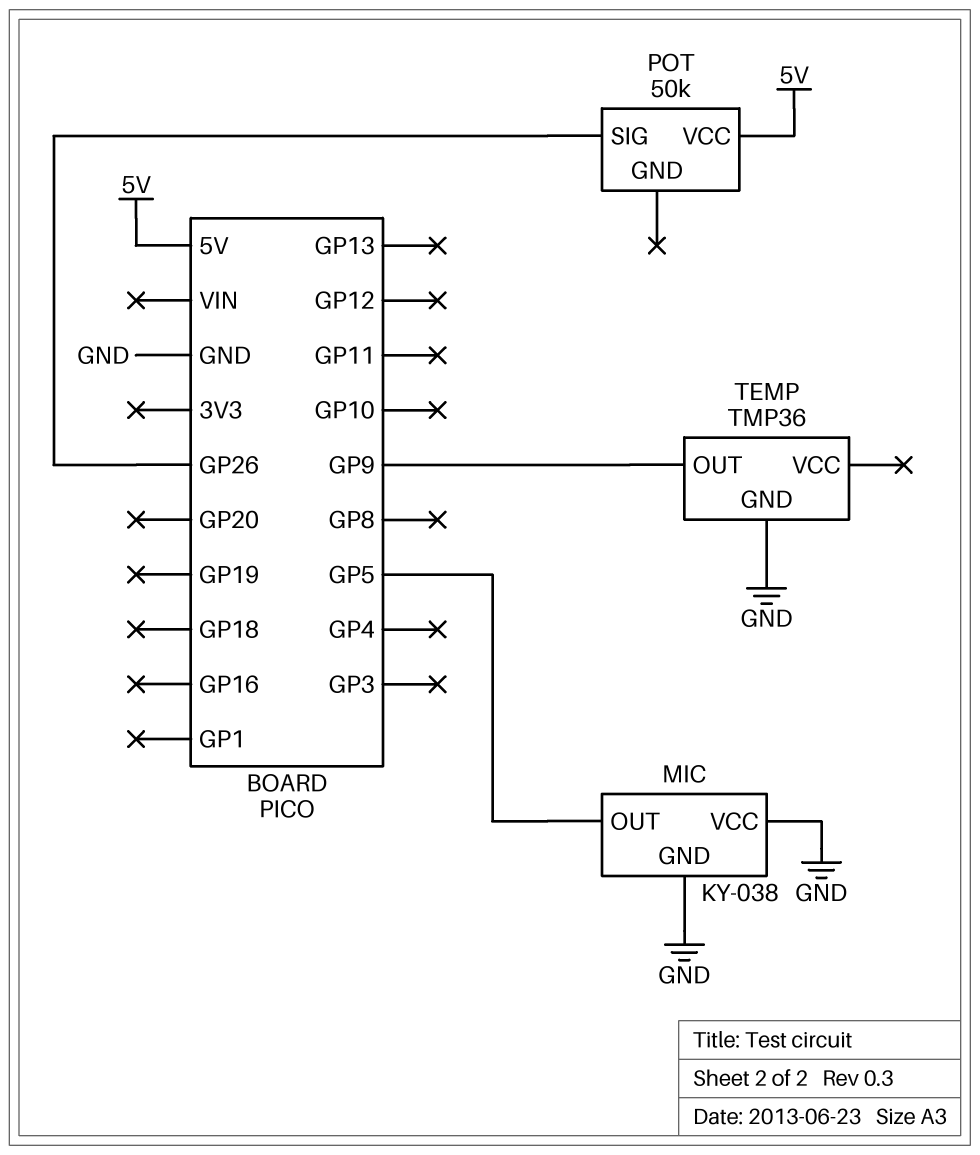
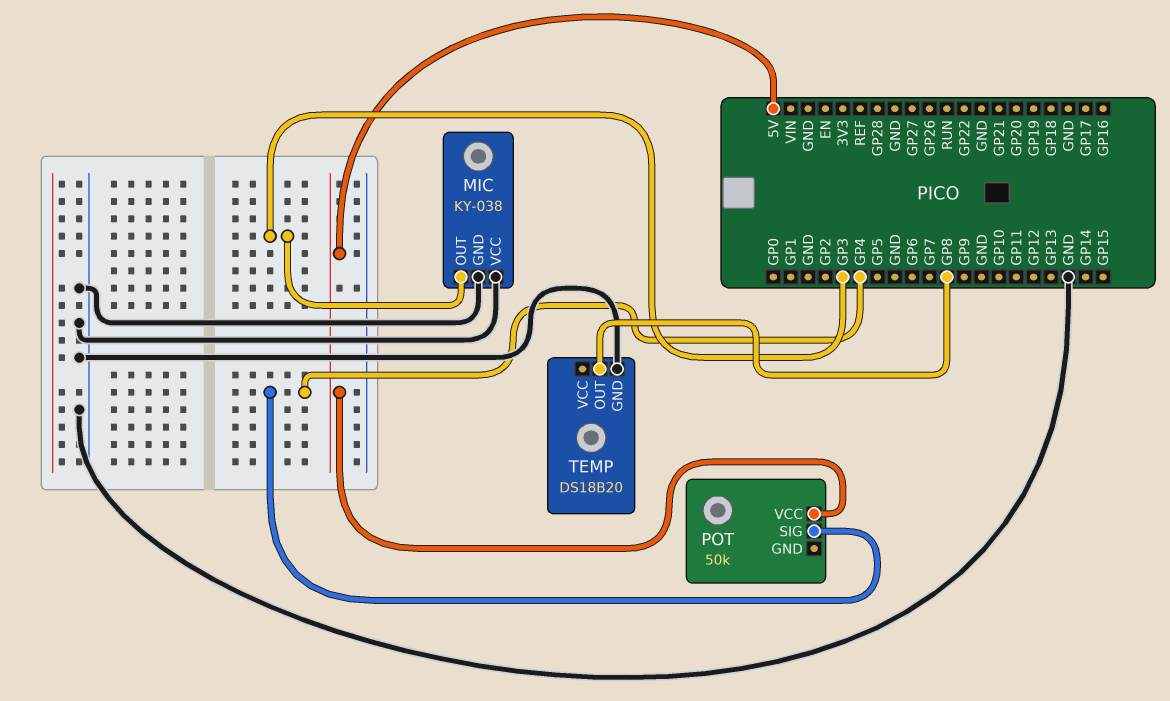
MIC pin OUT: GP5 -> GP3
POT pin SIG: GP26 -> GP4
TEMP: TMP36 -> DS18B20
TEMP pin OUT: GP9 -> GP8

